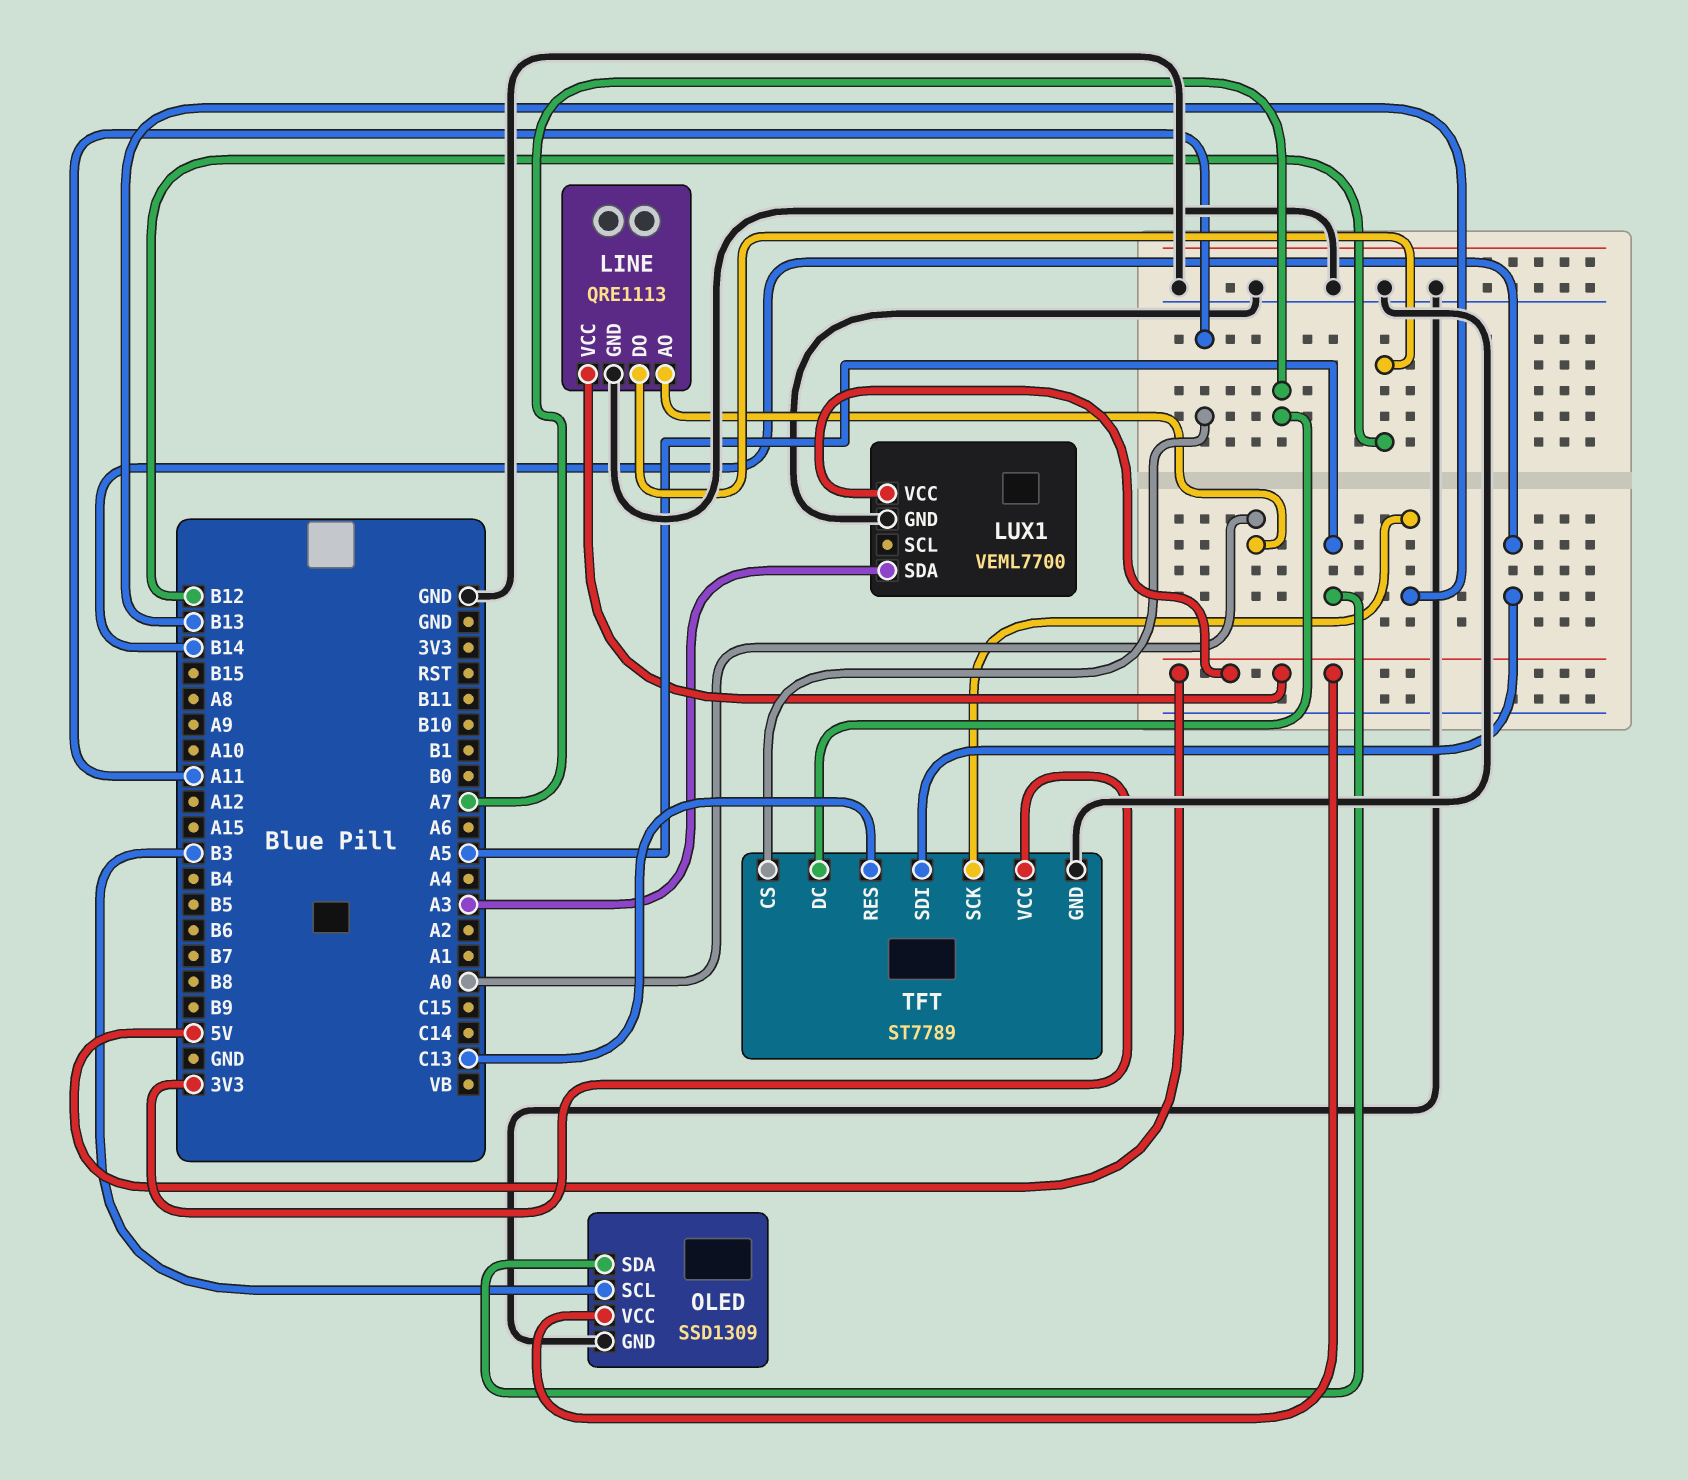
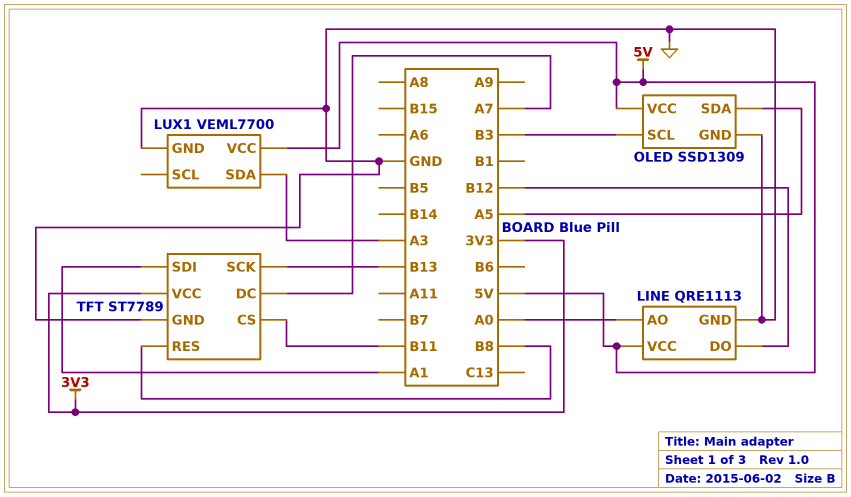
TFT pin CS: A11 -> B11
TFT pin RES: C13 -> B8
TFT pin SDI: B14 -> A1

